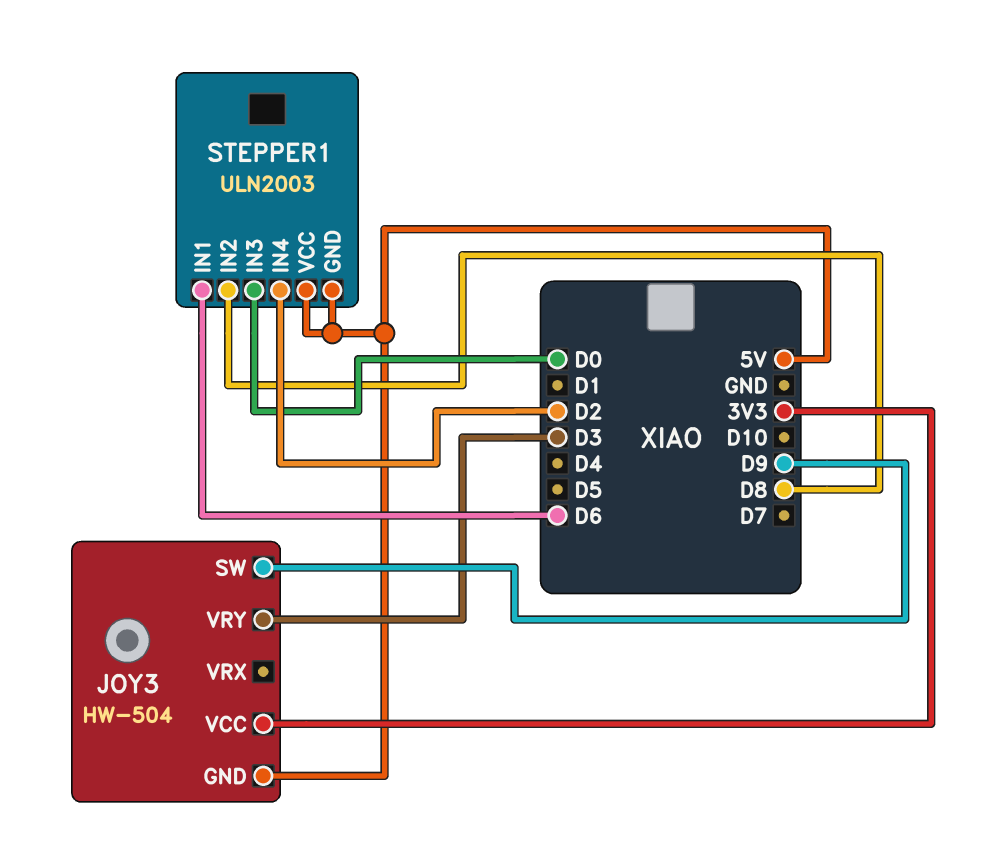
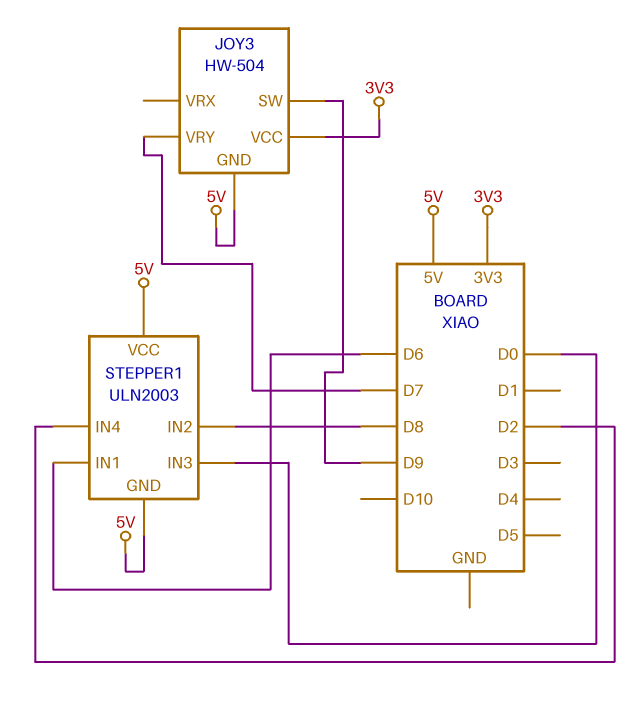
JOY3 pin VRY: D3 -> D7

